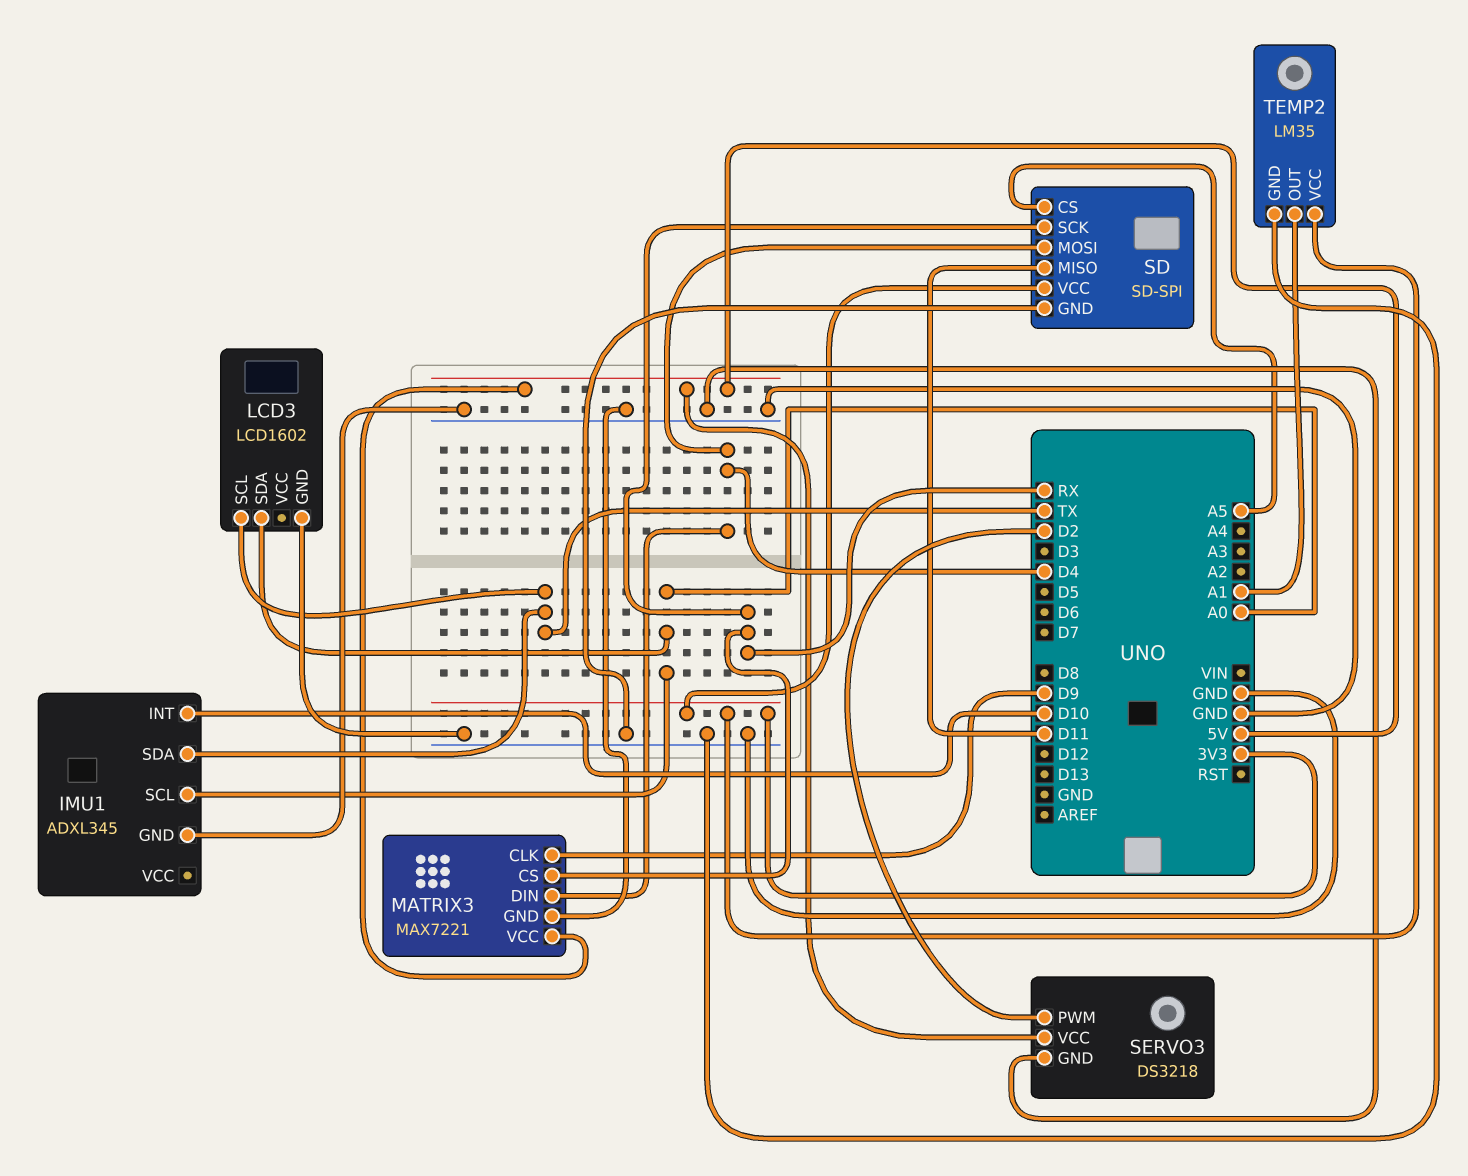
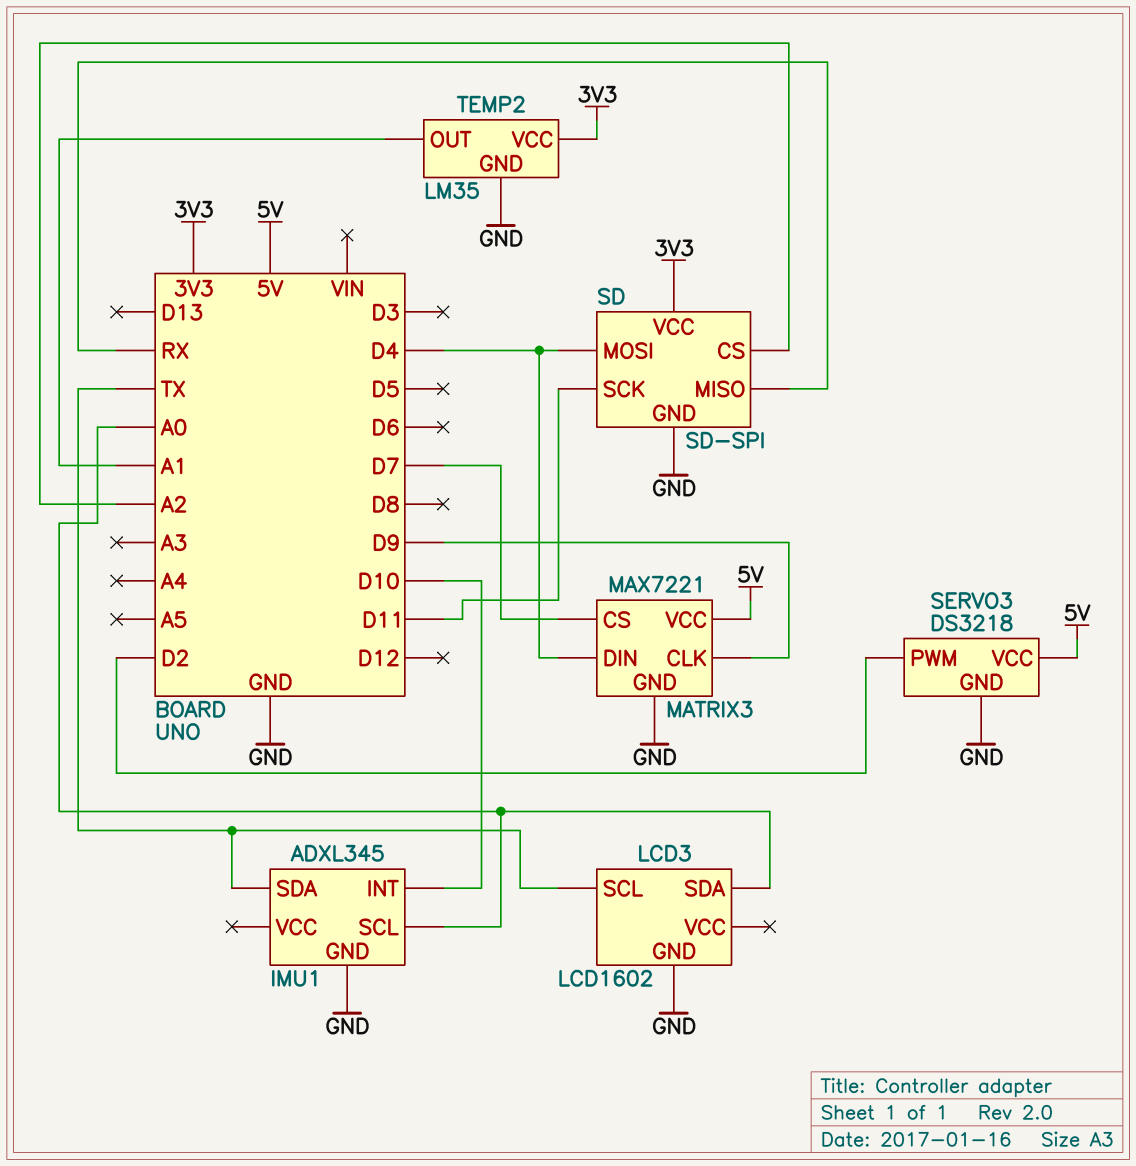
MATRIX3 pin CS: RX -> D7
SD pin CS: A5 -> A2
SD pin MISO: D11 -> RX
SD pin SCK: RX -> D11

